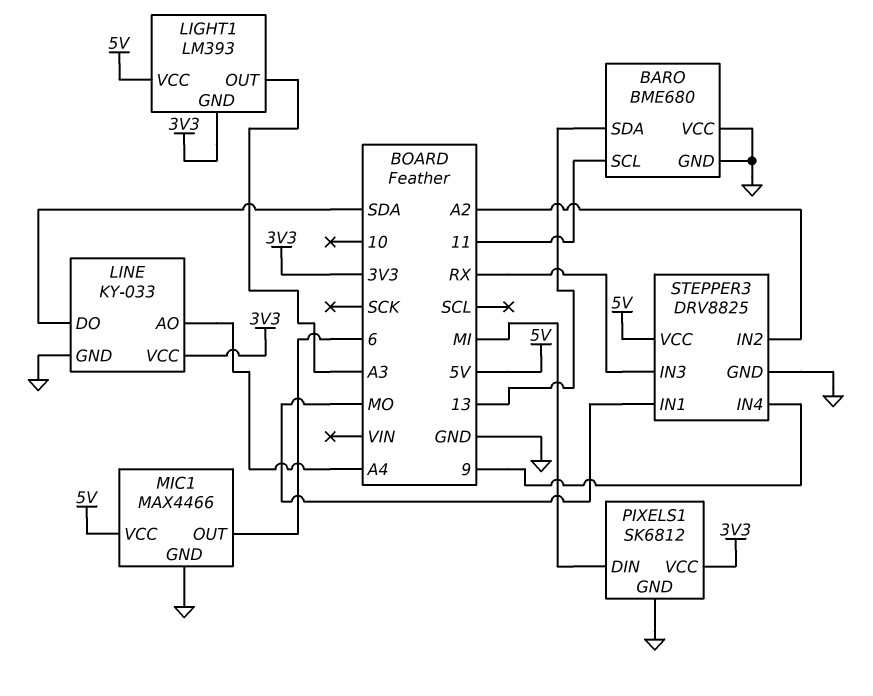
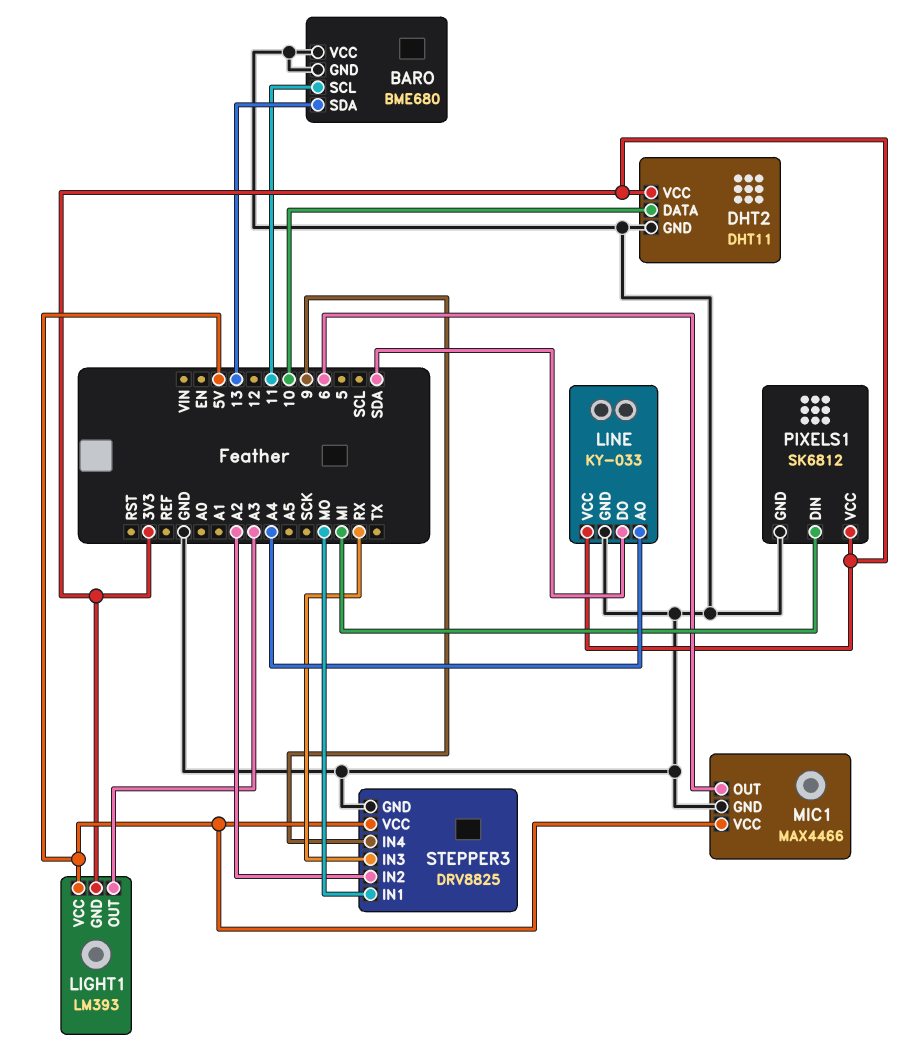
DHT2: none -> DHT11
DHT2 pin DATA: none -> 10
DHT2 pin GND: none -> GND
DHT2 pin VCC: none -> 3V3

